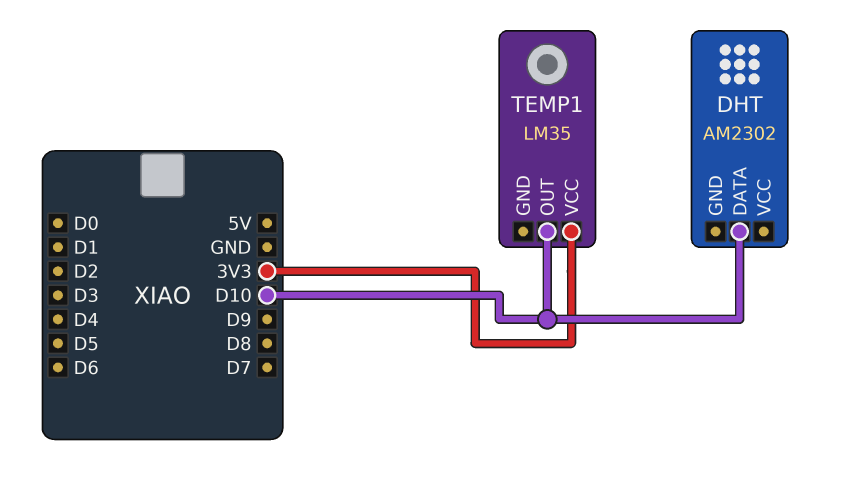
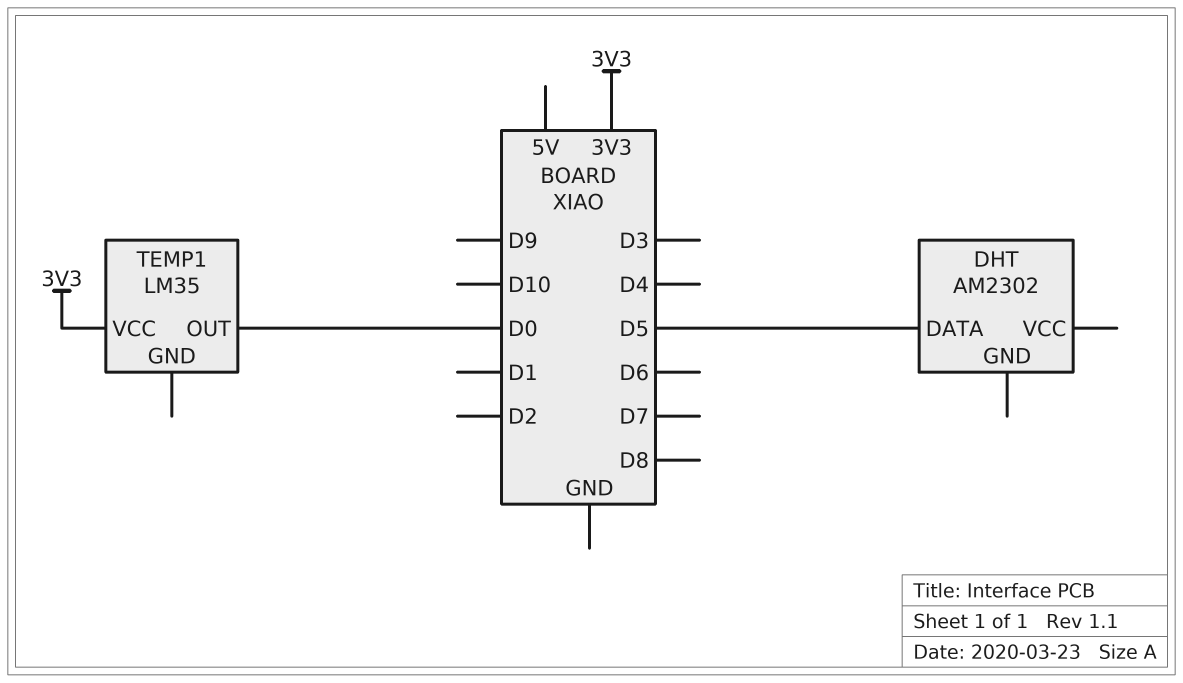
DHT pin DATA: D10 -> D5
TEMP1 pin OUT: D10 -> D0

